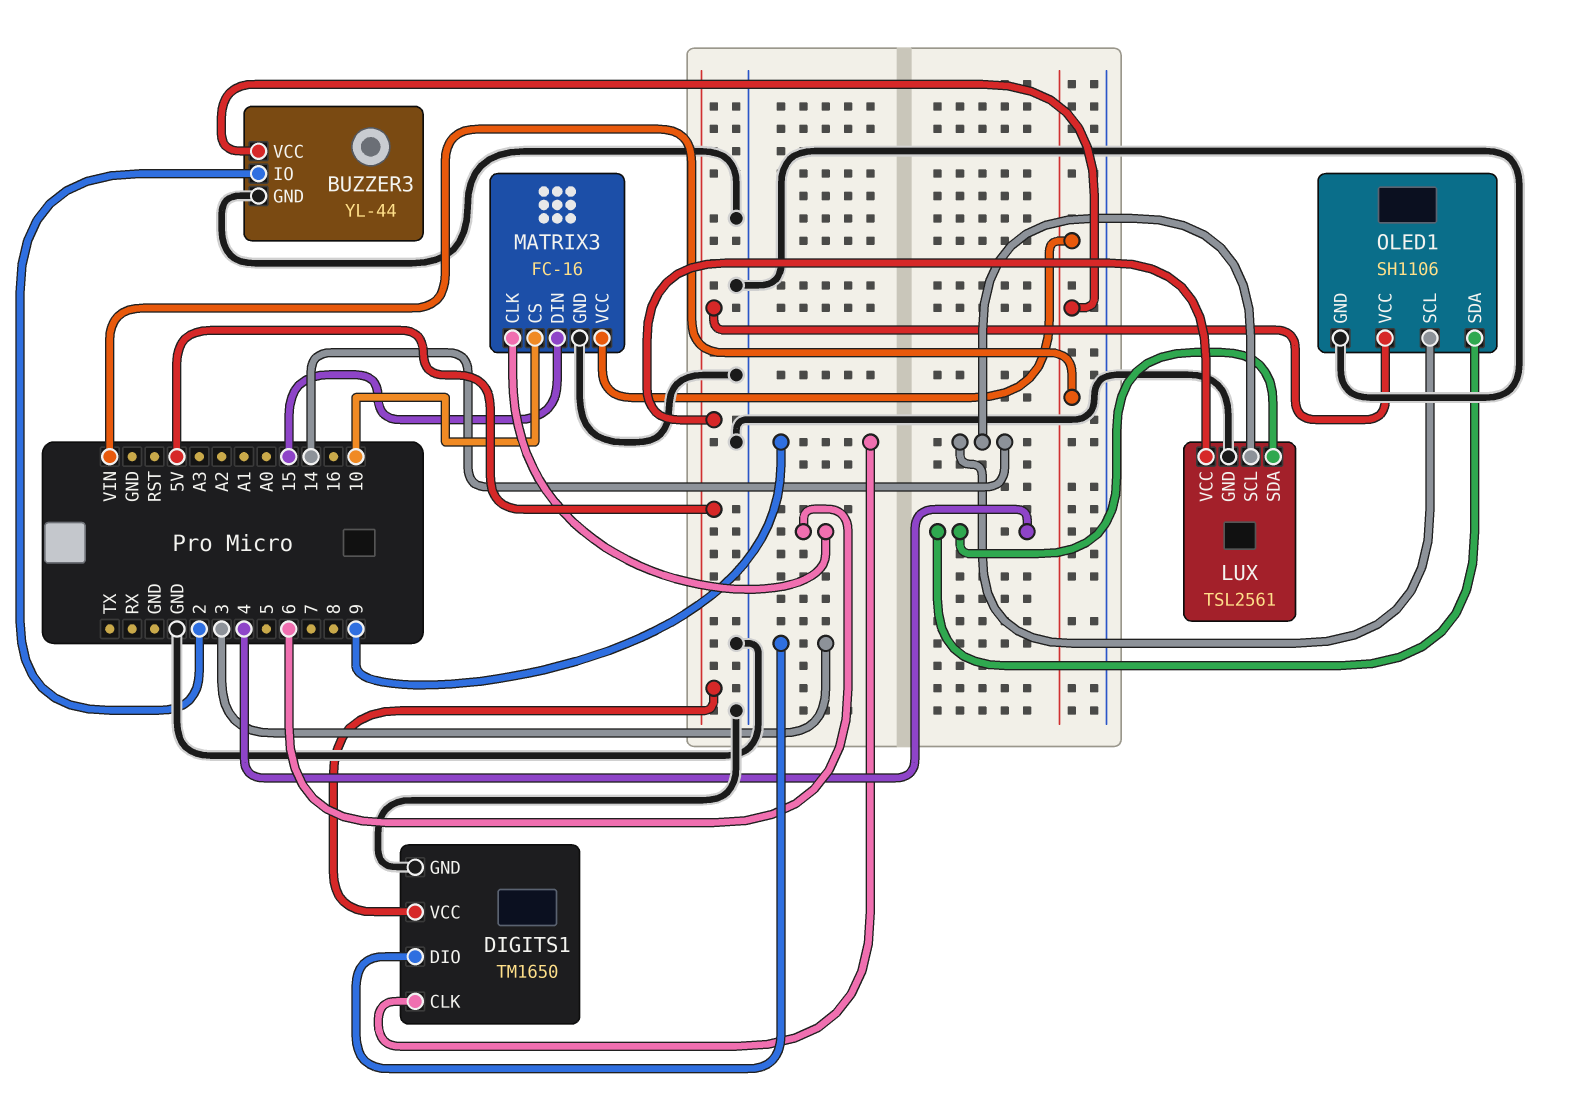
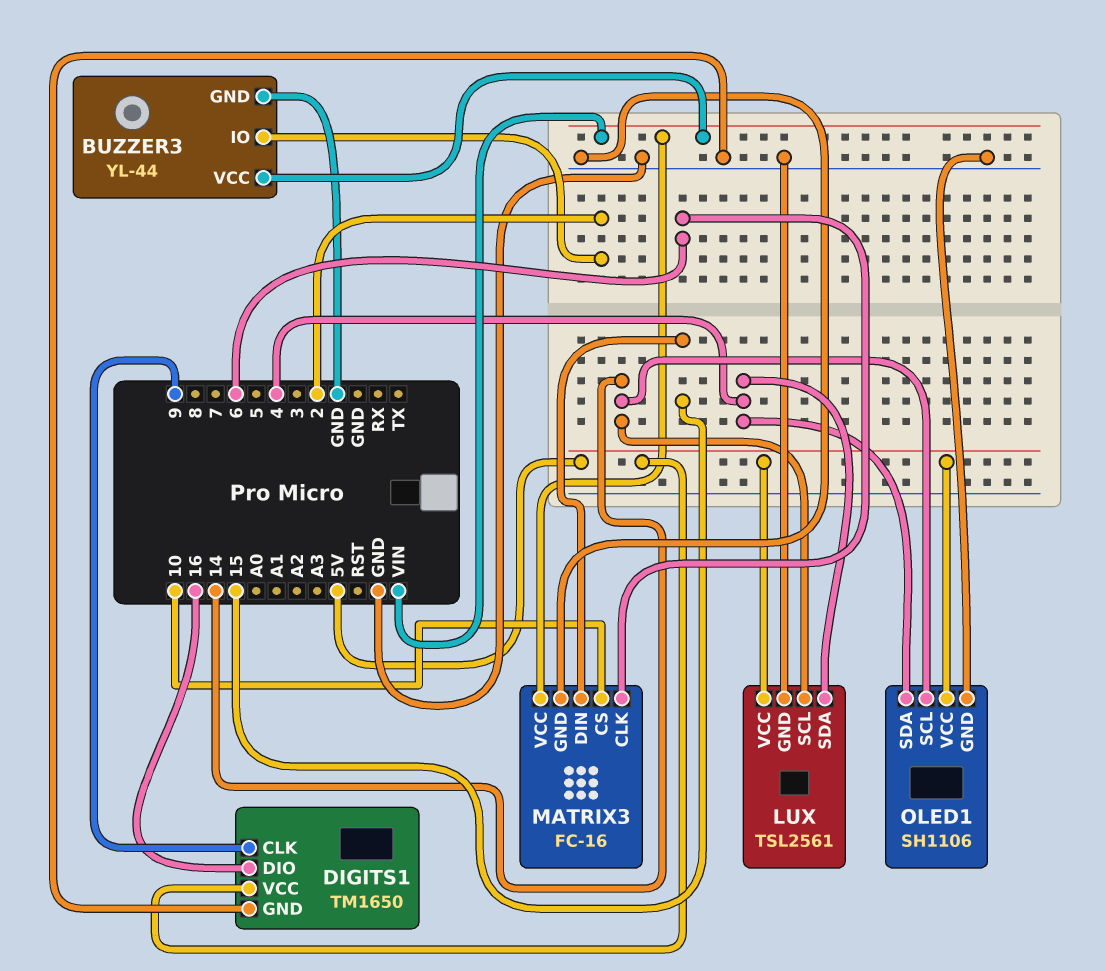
DIGITS1 pin DIO: 3 -> 16

